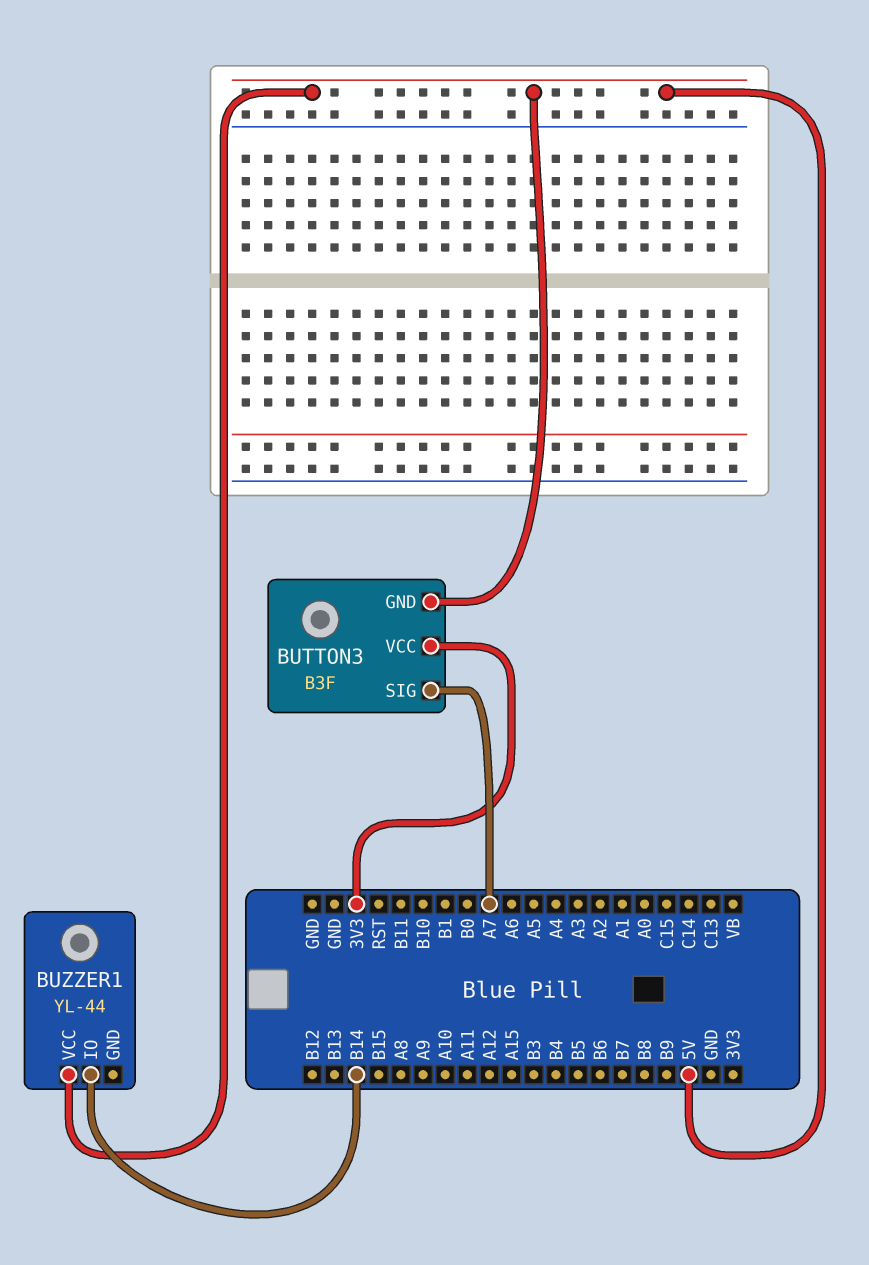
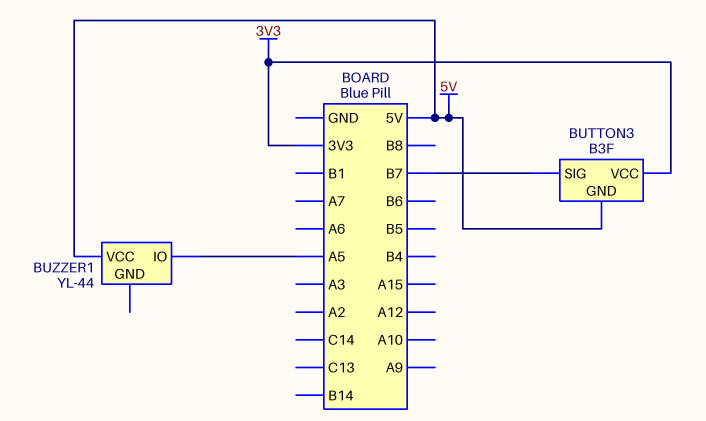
BUTTON3 pin SIG: A7 -> B7
BUZZER1 pin IO: B14 -> A5

